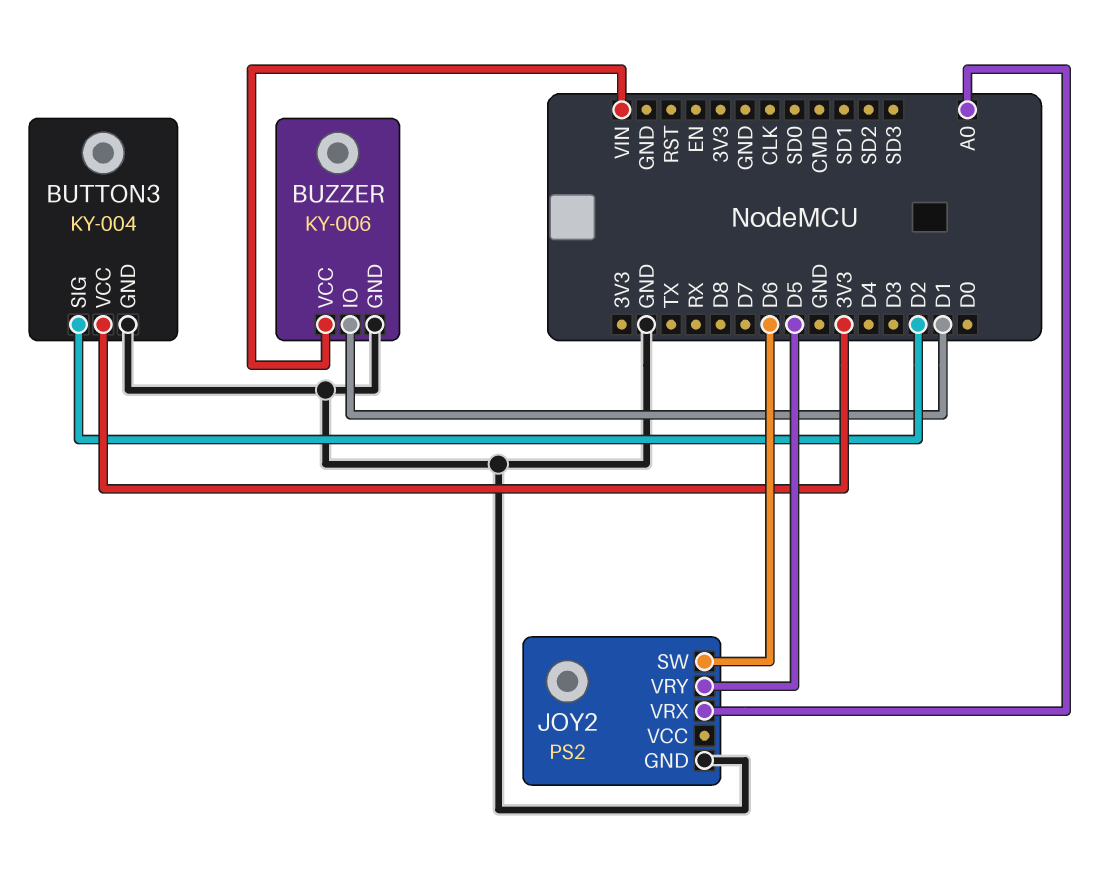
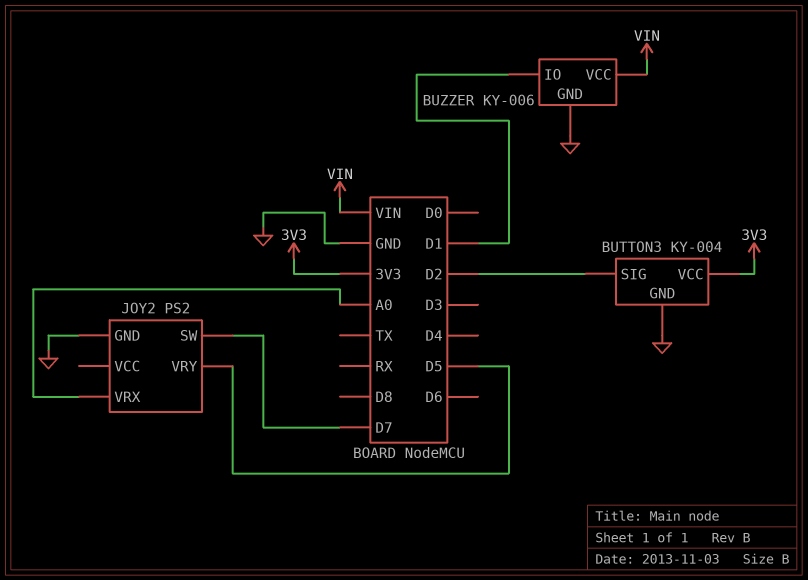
JOY2 pin SW: D6 -> D7

